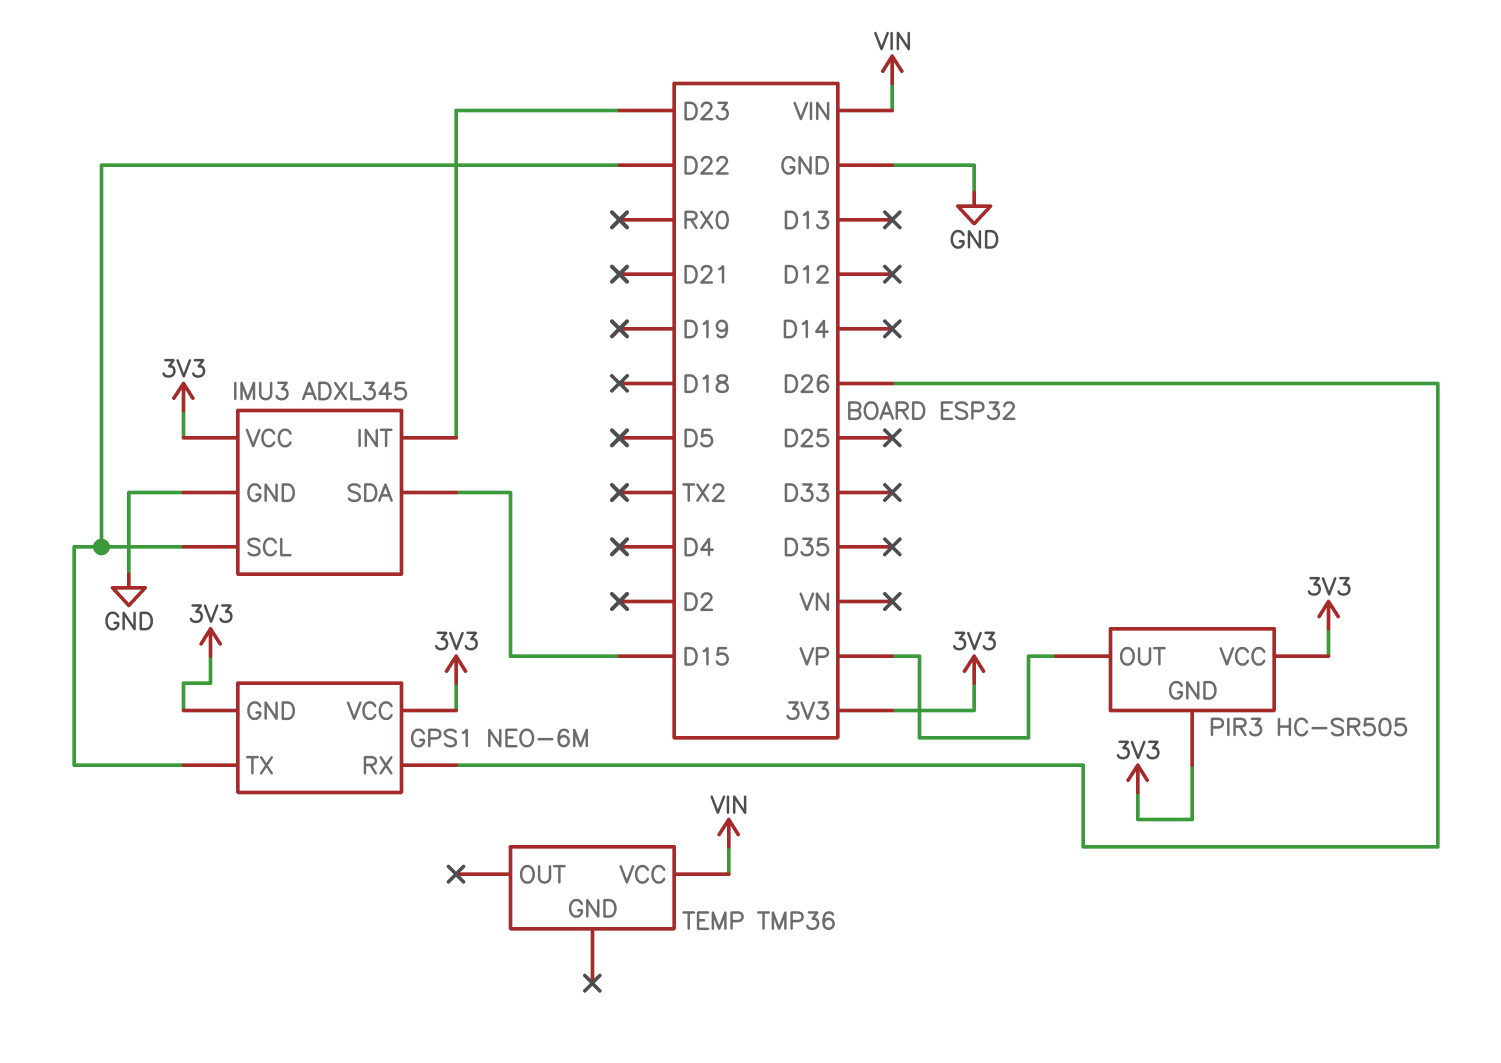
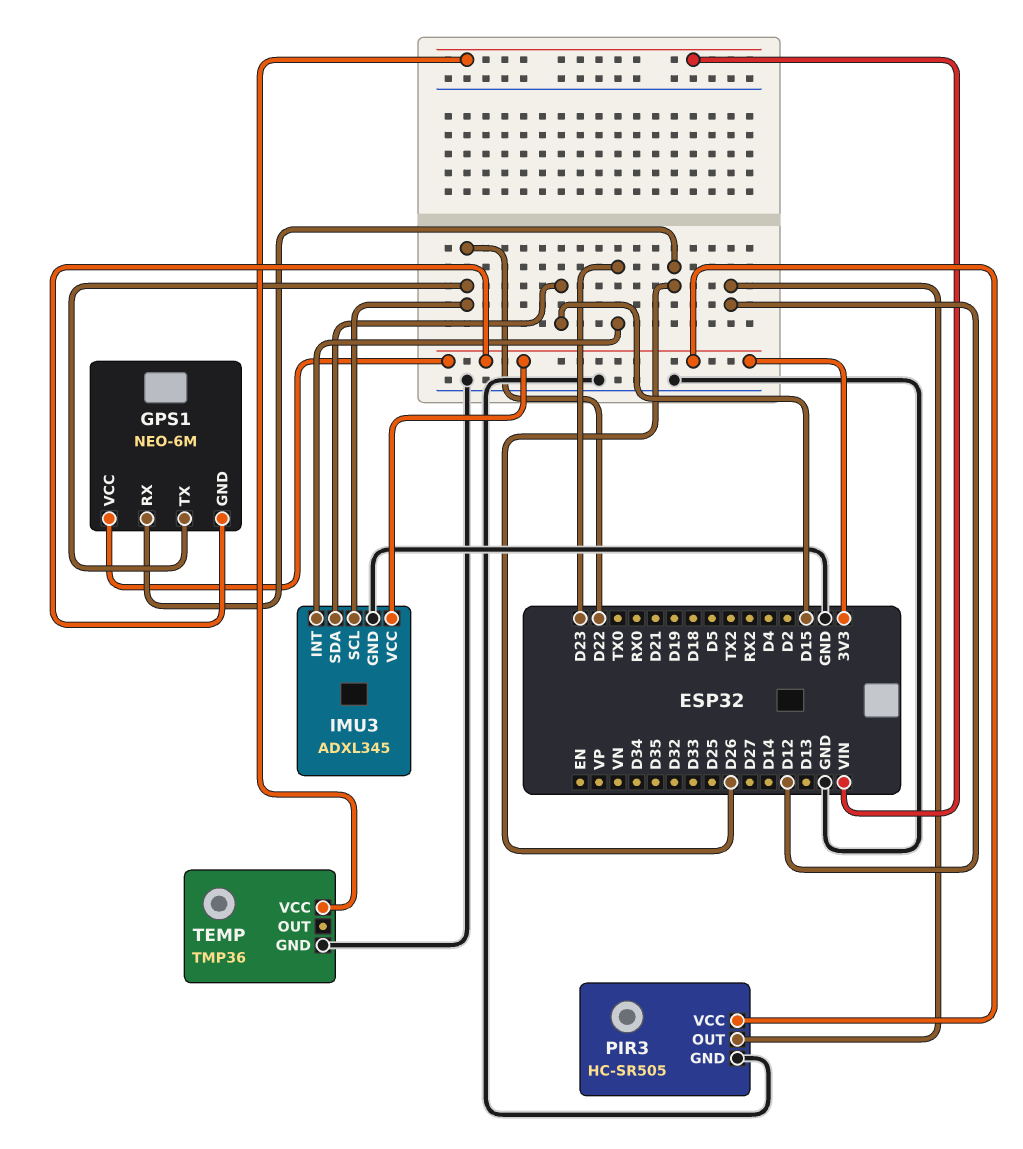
PIR3 pin GND: 3V3 -> GND
PIR3 pin OUT: VP -> D12
TEMP pin GND: none -> GND

